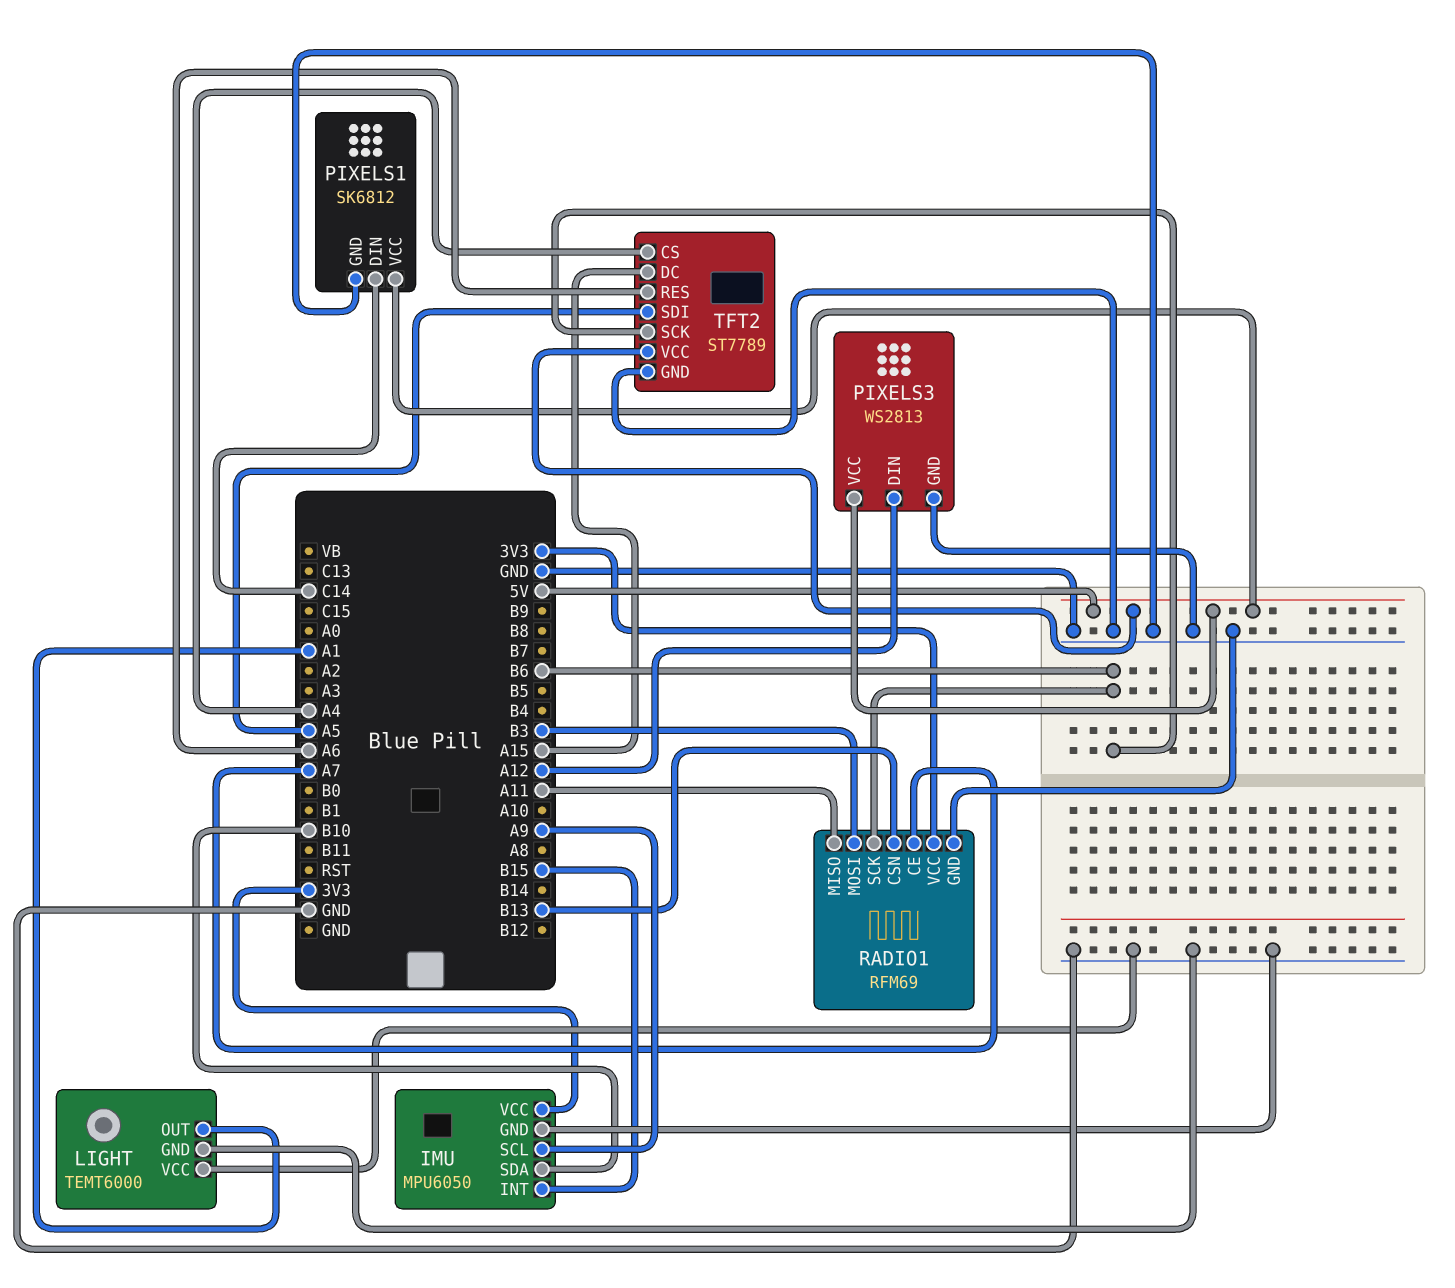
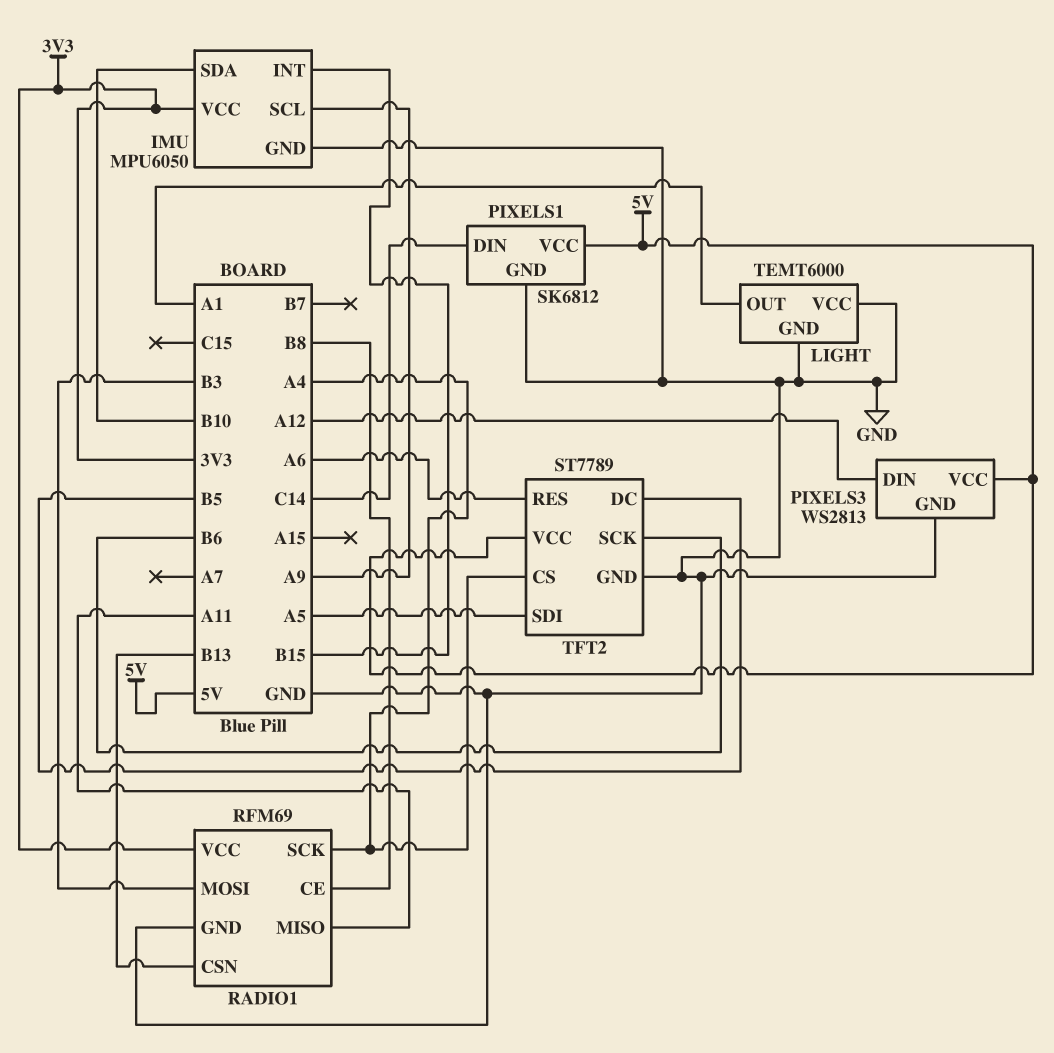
RADIO1 pin CE: A7 -> B8
RADIO1 pin SCK: B6 -> A4
TFT2 pin DC: A15 -> B5

